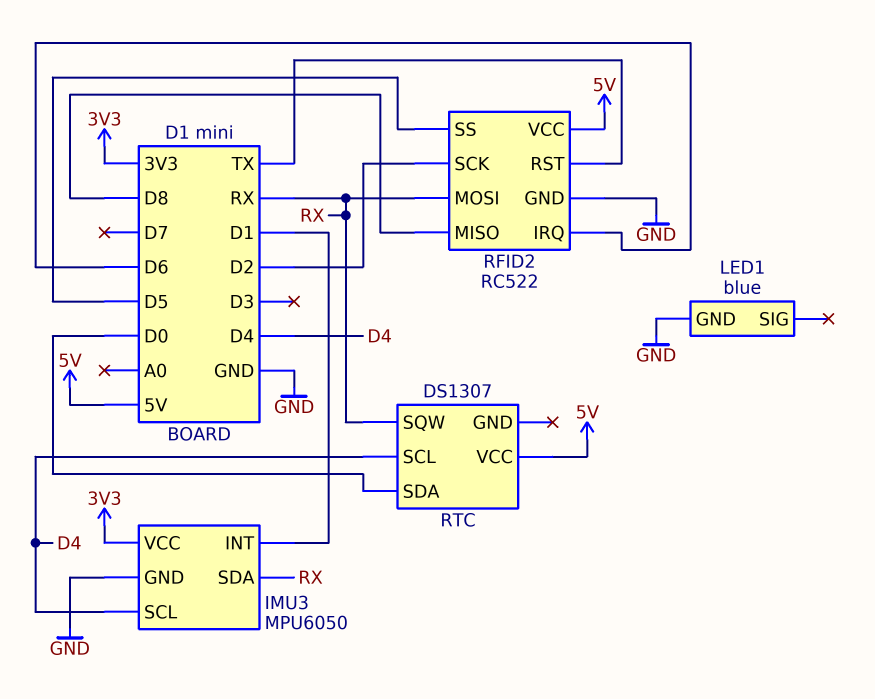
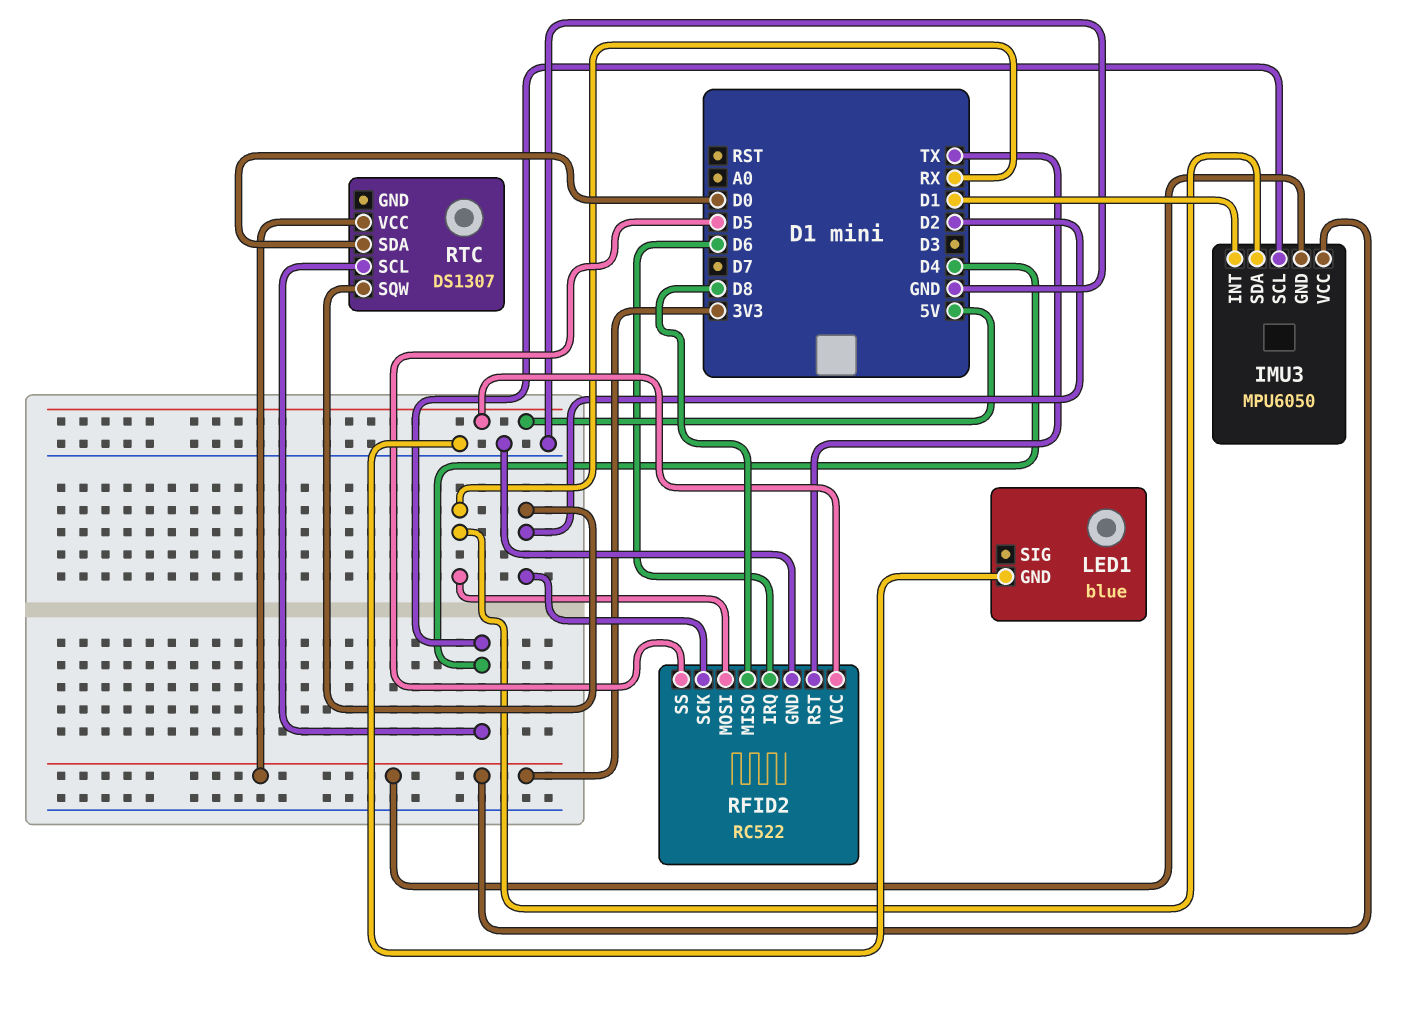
IMU3 pin GND: GND -> 3V3
RTC pin SQW: RX -> D2
RTC pin VCC: 5V -> 3V3

